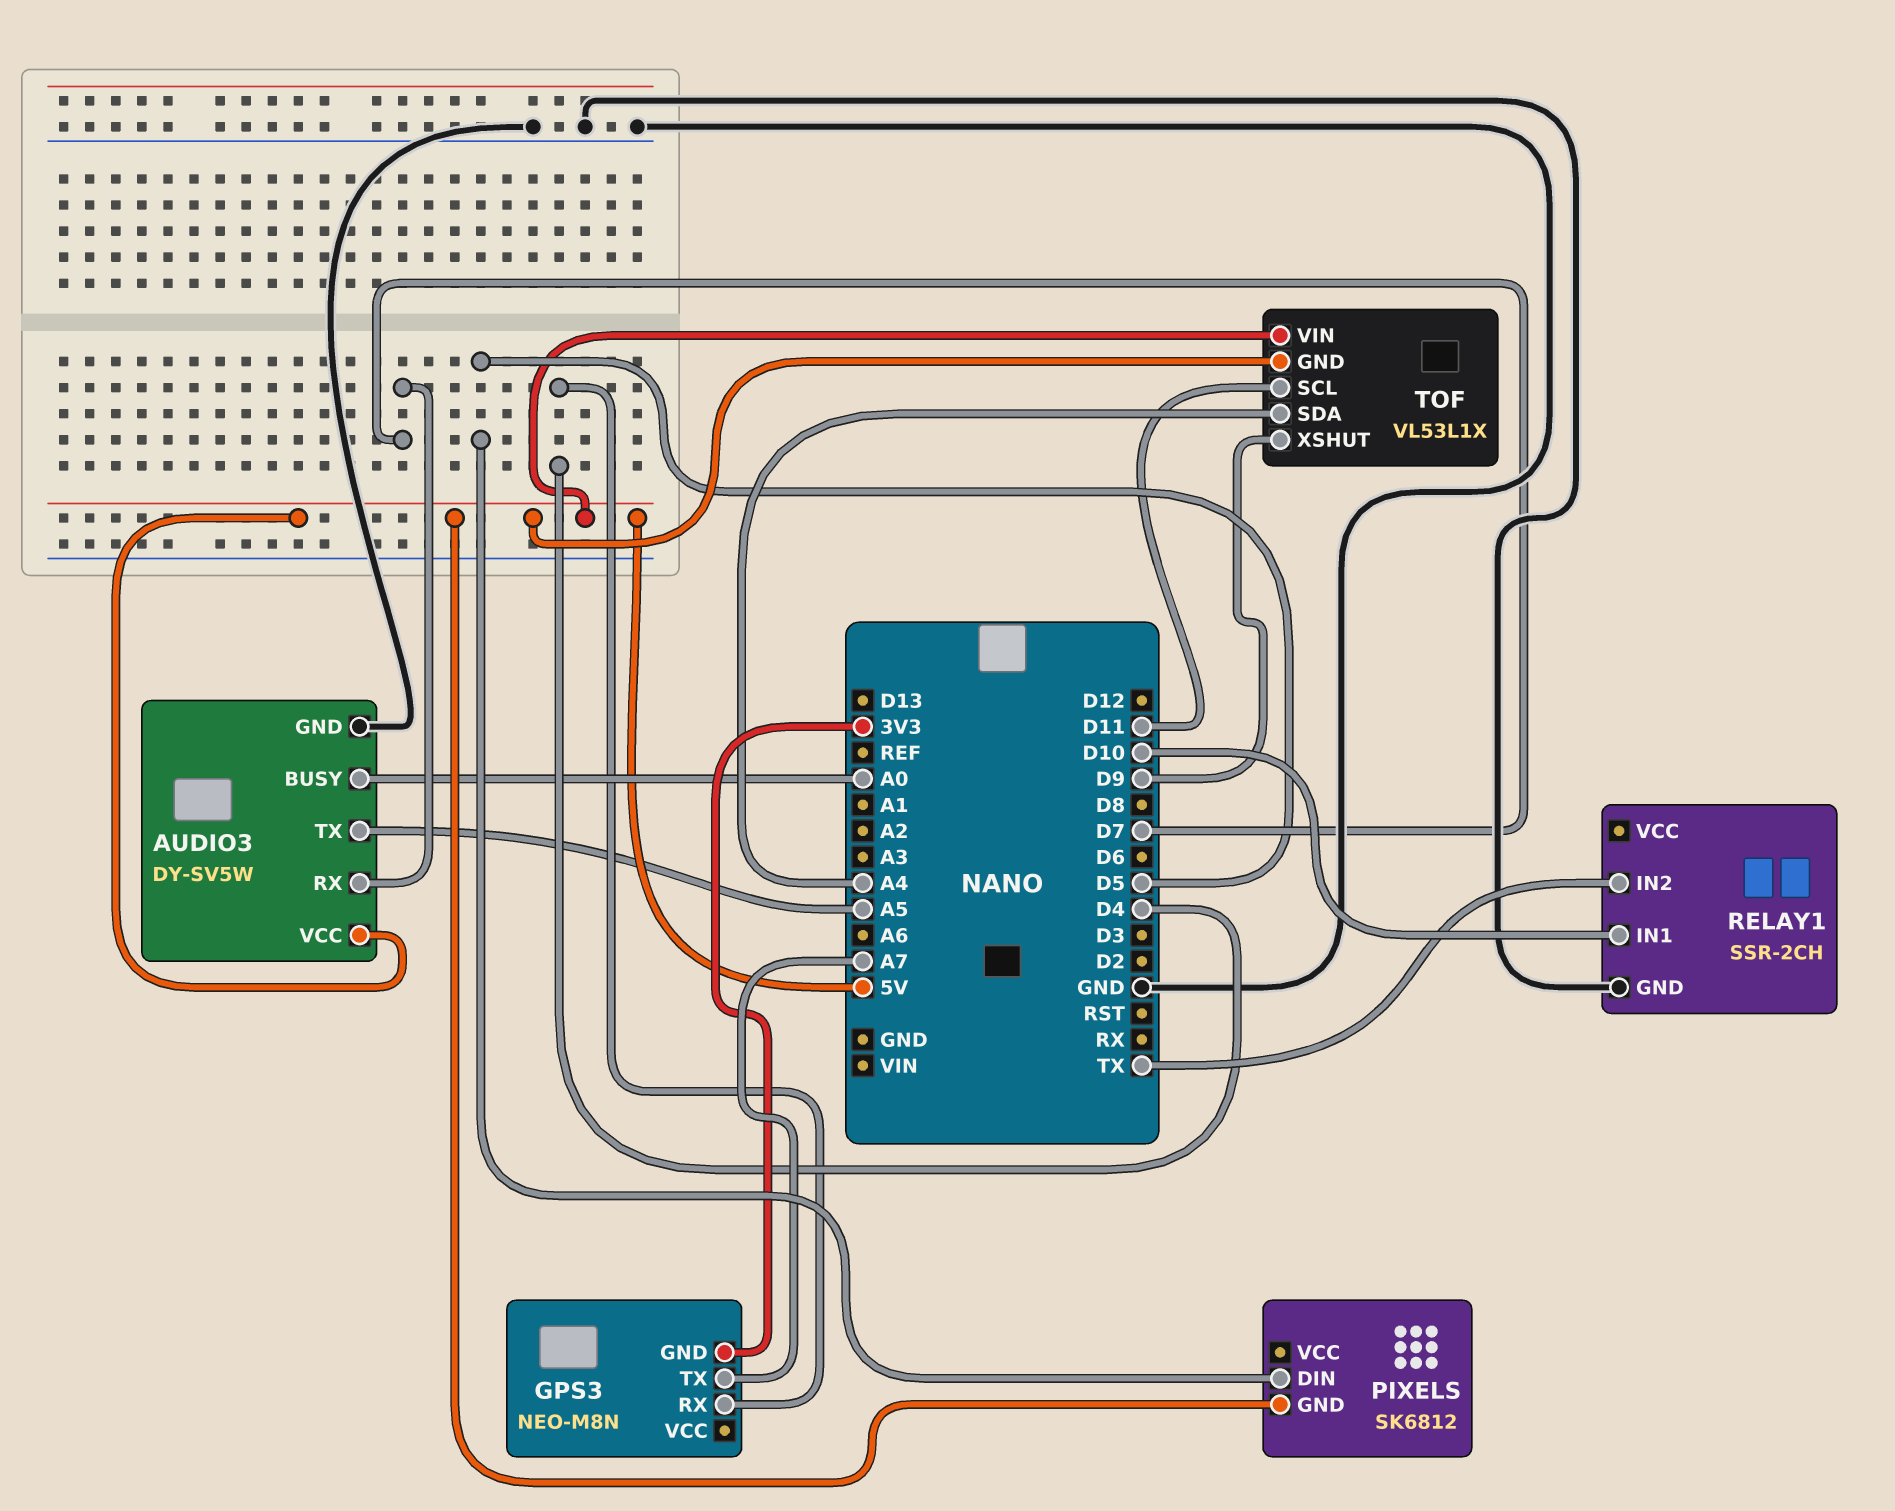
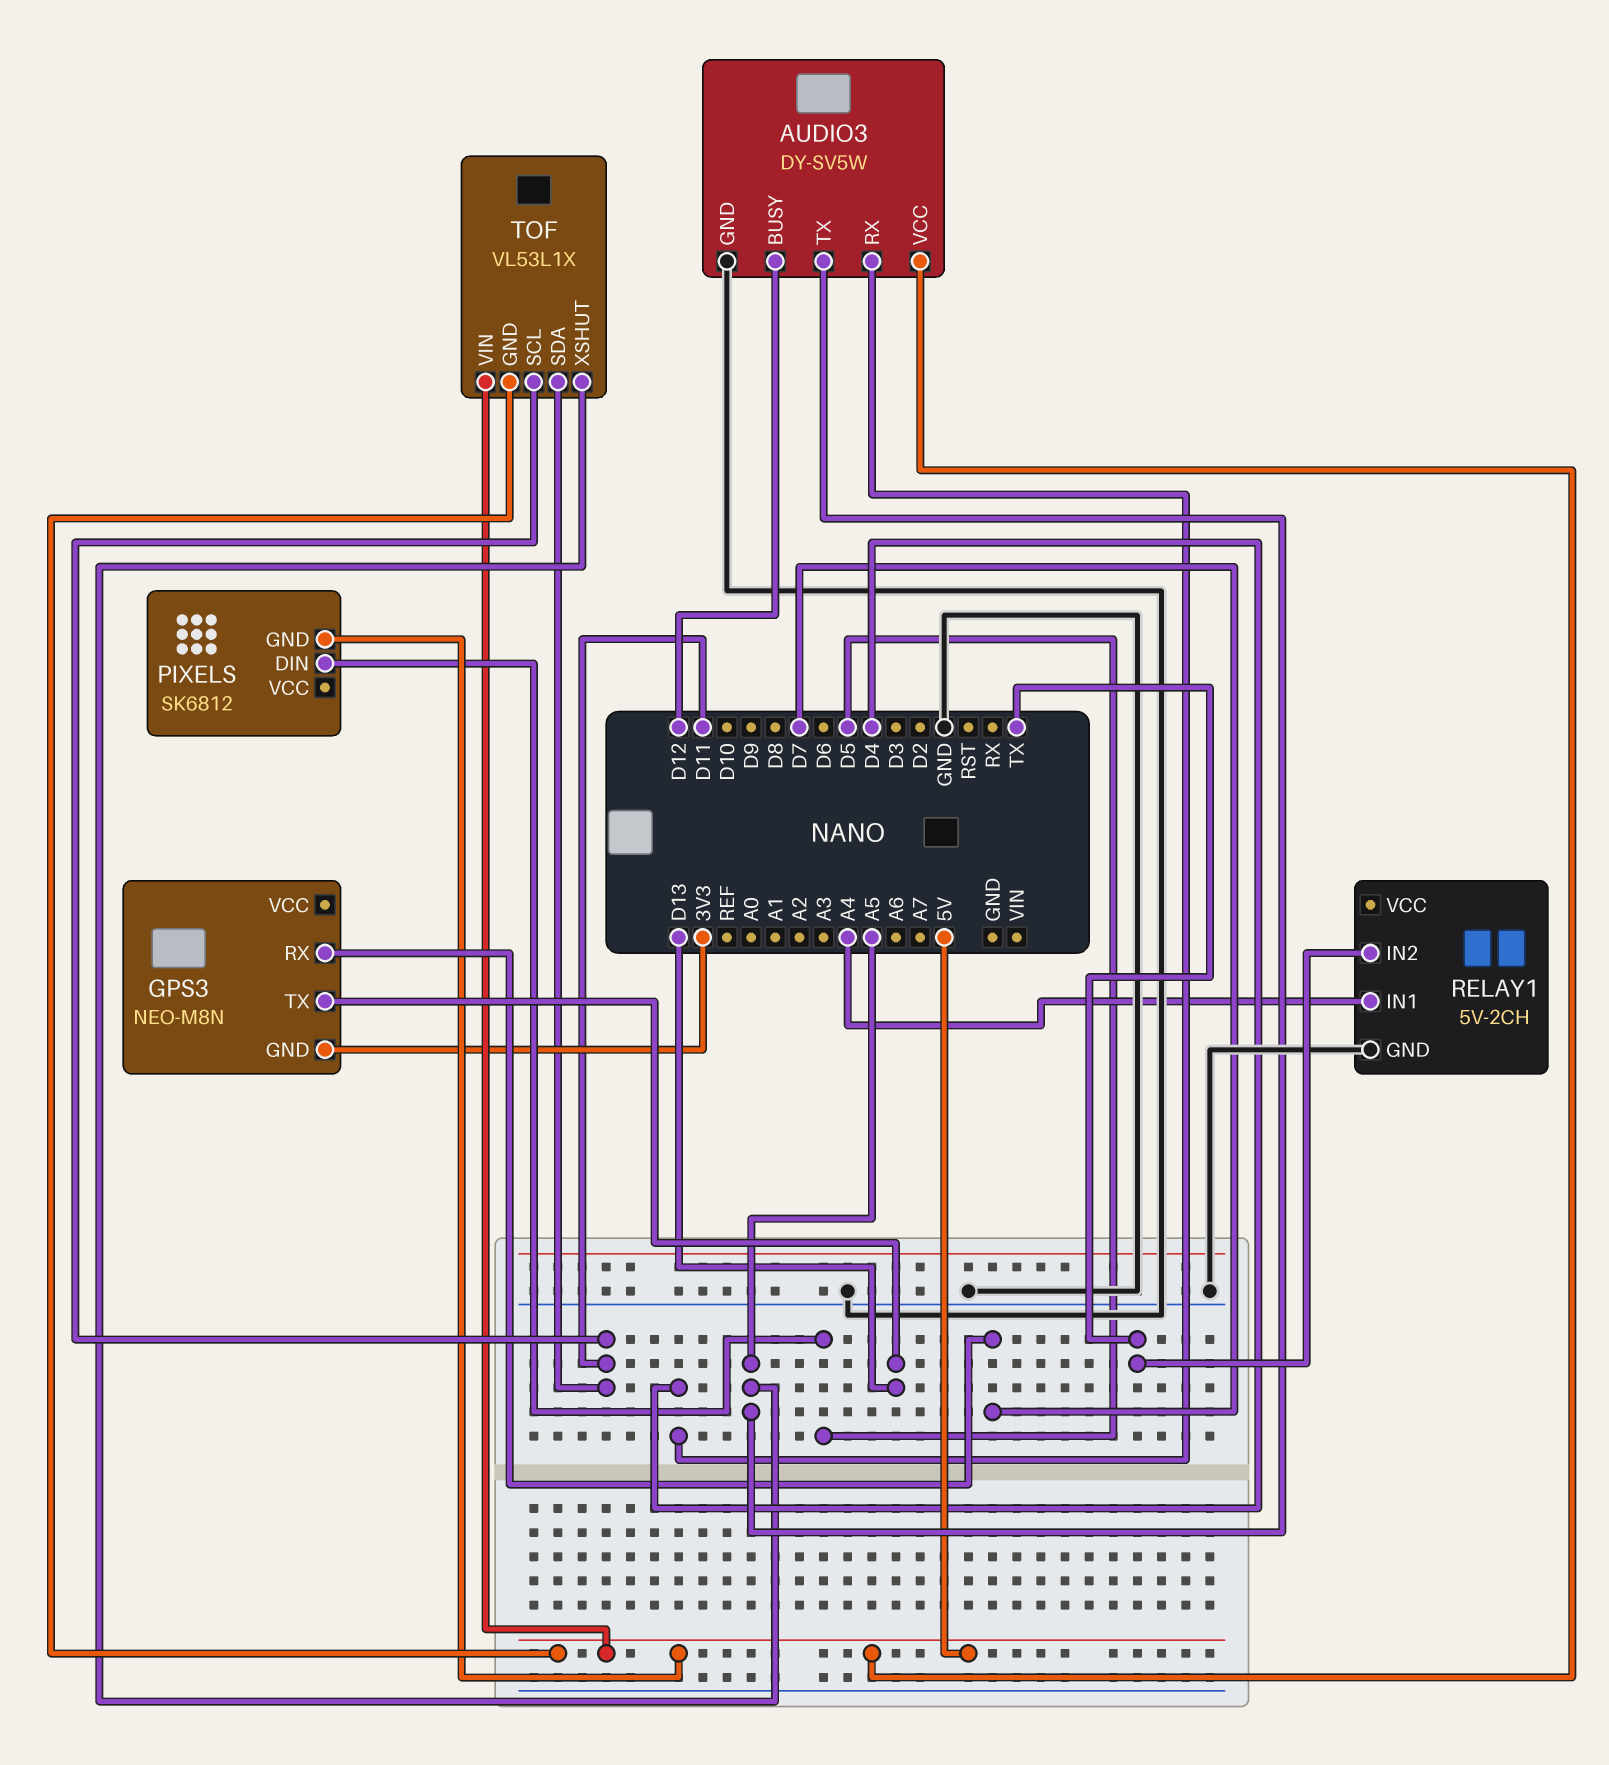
AUDIO3 pin BUSY: A0 -> D12
AUDIO3 pin RX: D7 -> D4
GPS3 pin RX: D4 -> D7
GPS3 pin TX: A7 -> D13
RELAY1: SSR-2CH -> 5V-2CH
RELAY1 pin IN1: D10 -> A4
TOF pin SDA: A4 -> D11
TOF pin XSHUT: D9 -> A5

